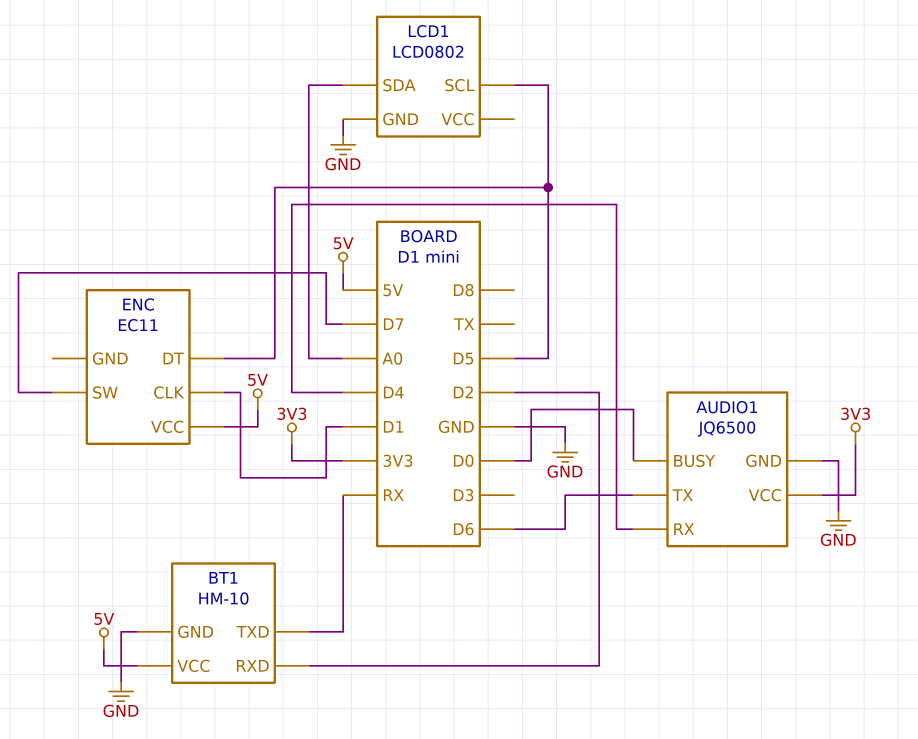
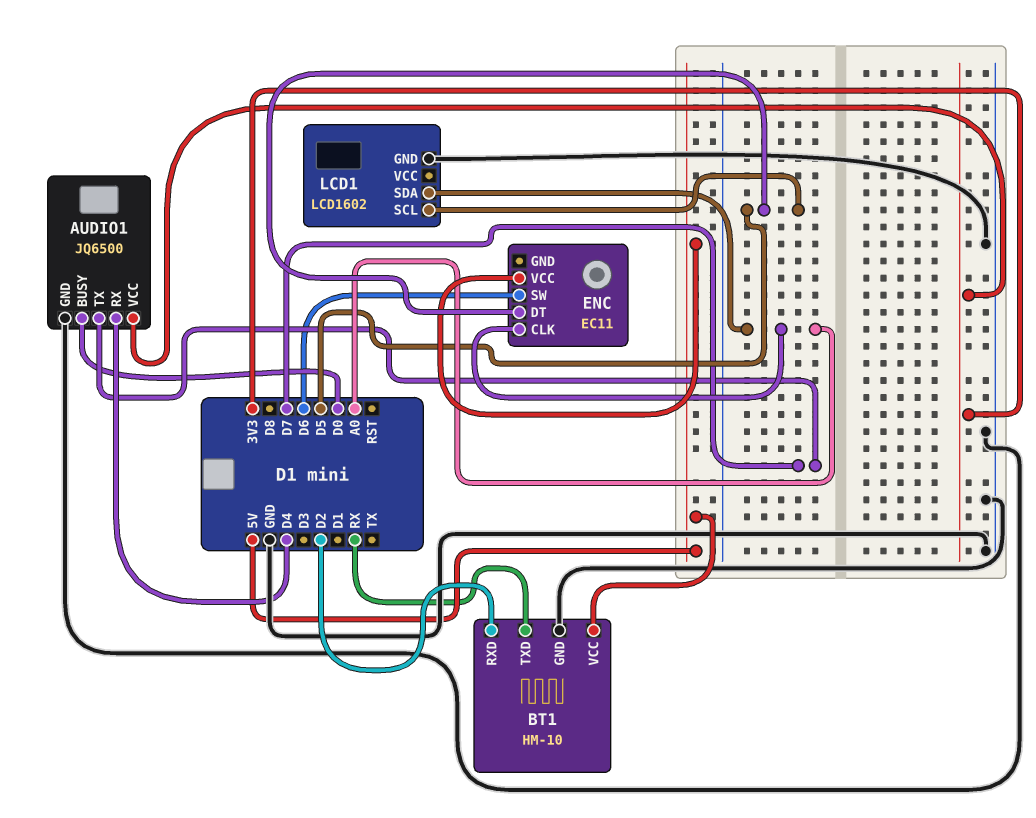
AUDIO1 pin TX: D6 -> D7
ENC pin CLK: D1 -> A0
ENC pin SW: D7 -> D6
LCD1: LCD0802 -> LCD1602

